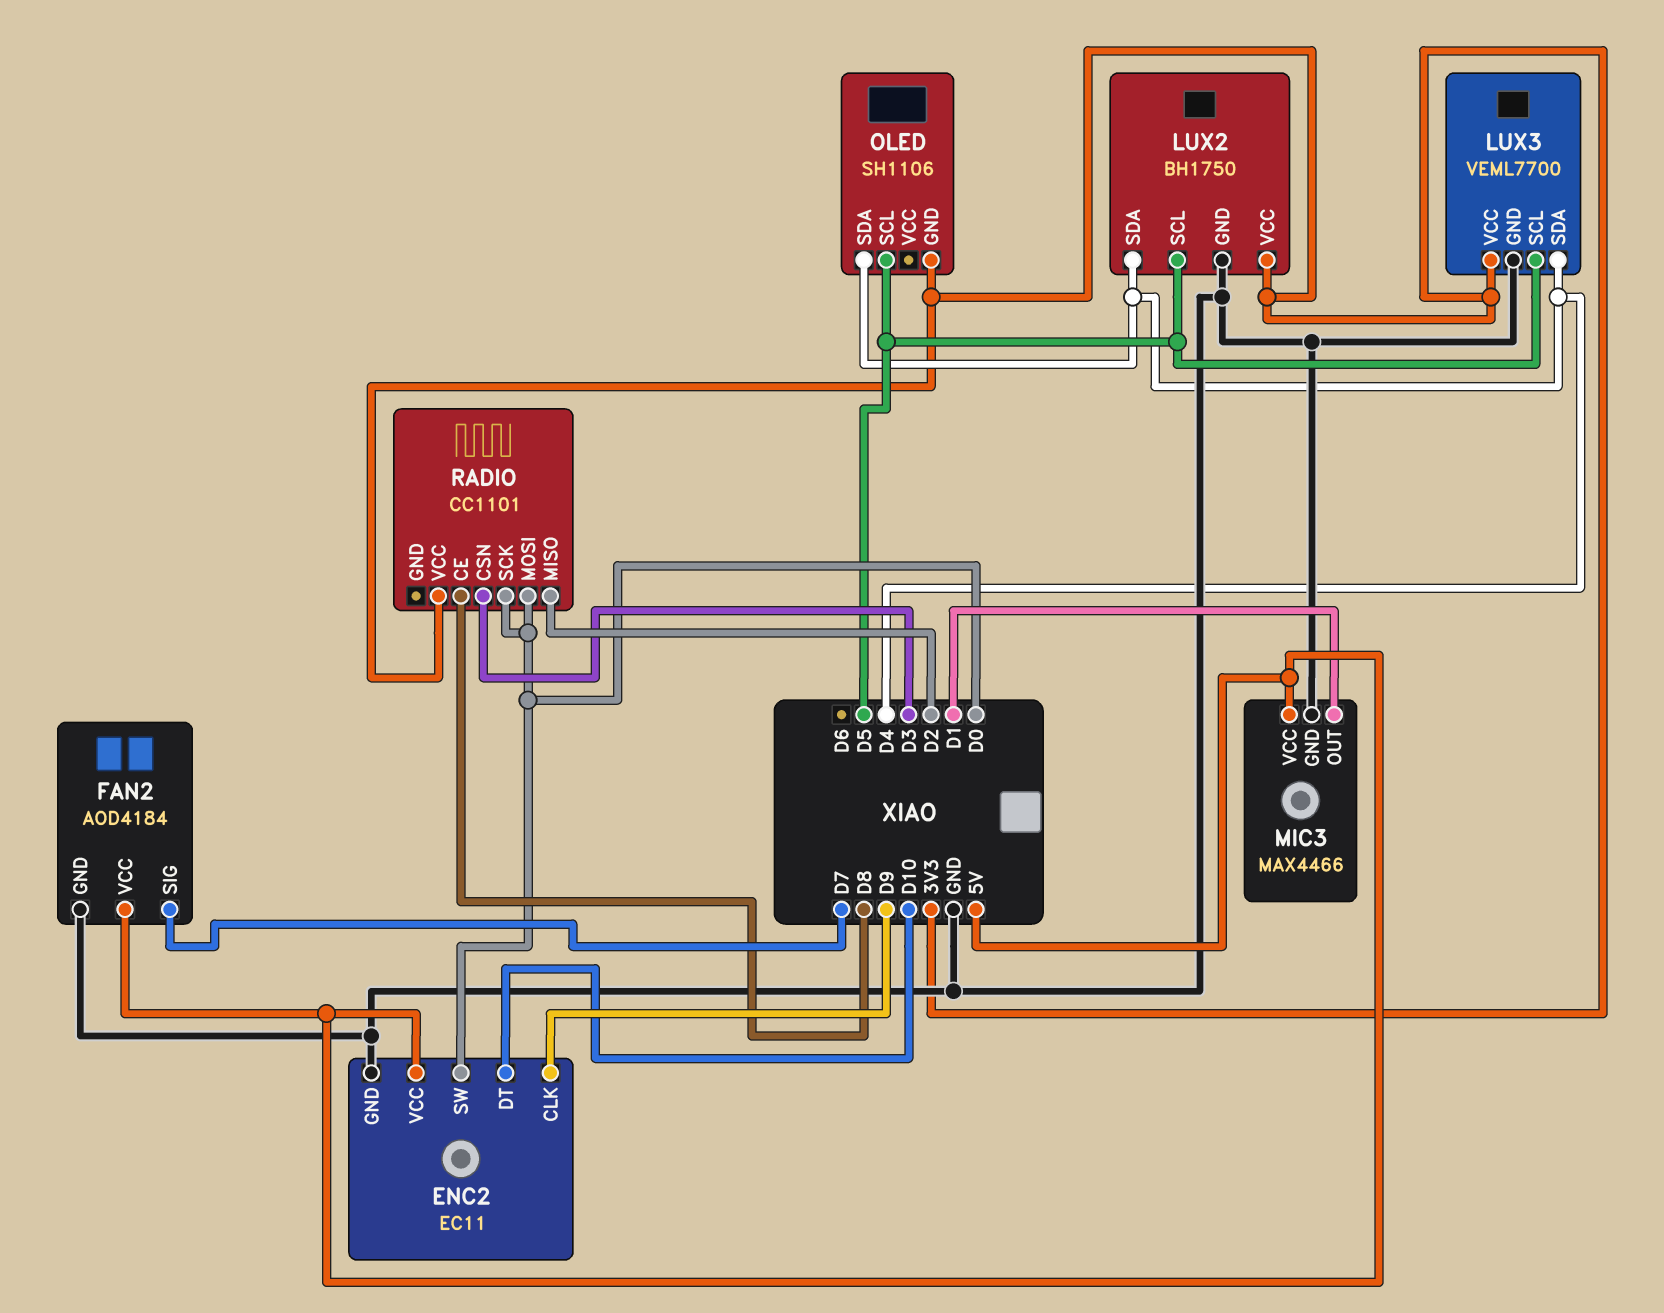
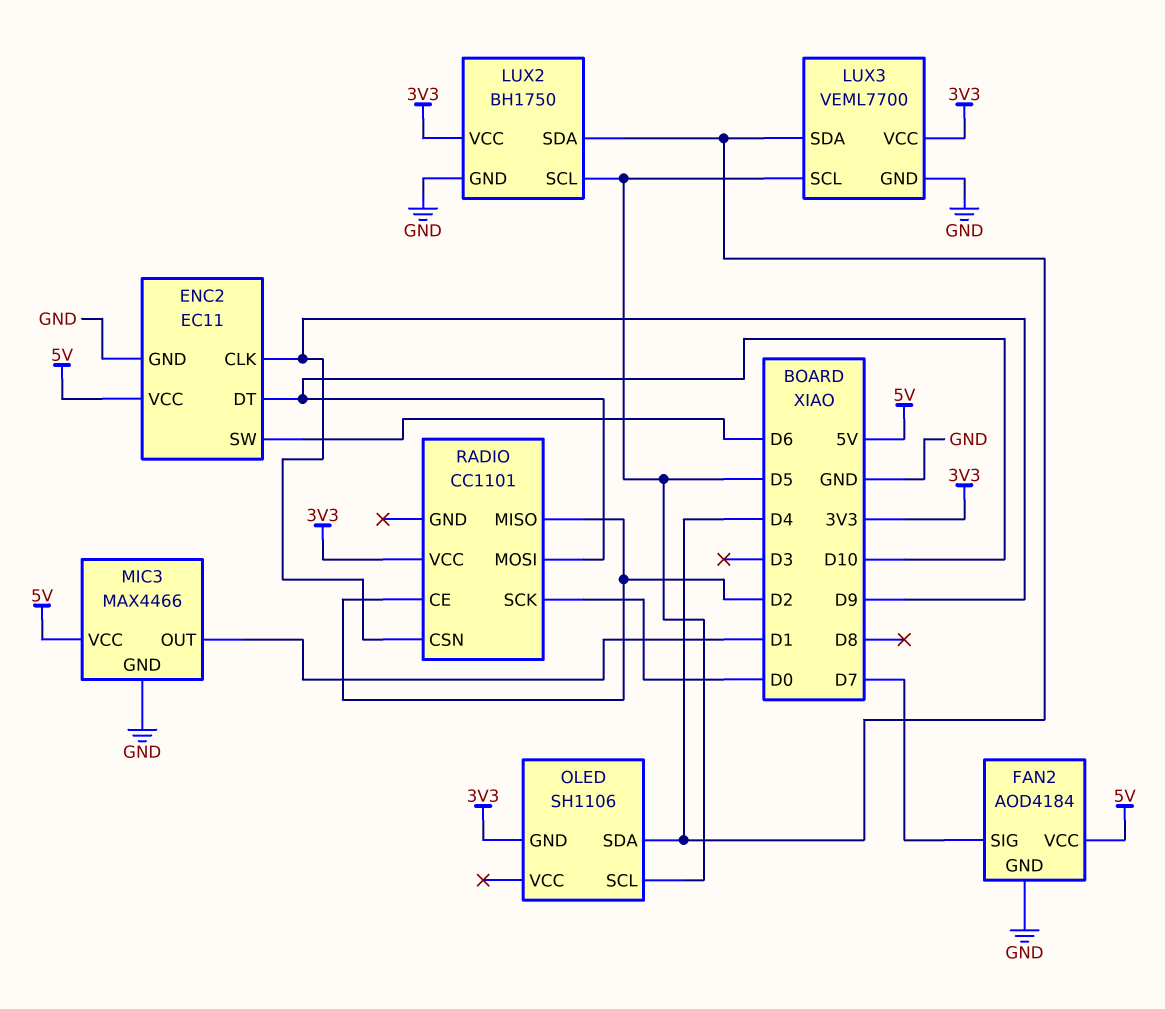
ENC2 pin SW: D0 -> D6
RADIO pin CE: D8 -> D2
RADIO pin CSN: D3 -> D9
RADIO pin MOSI: D0 -> D10

